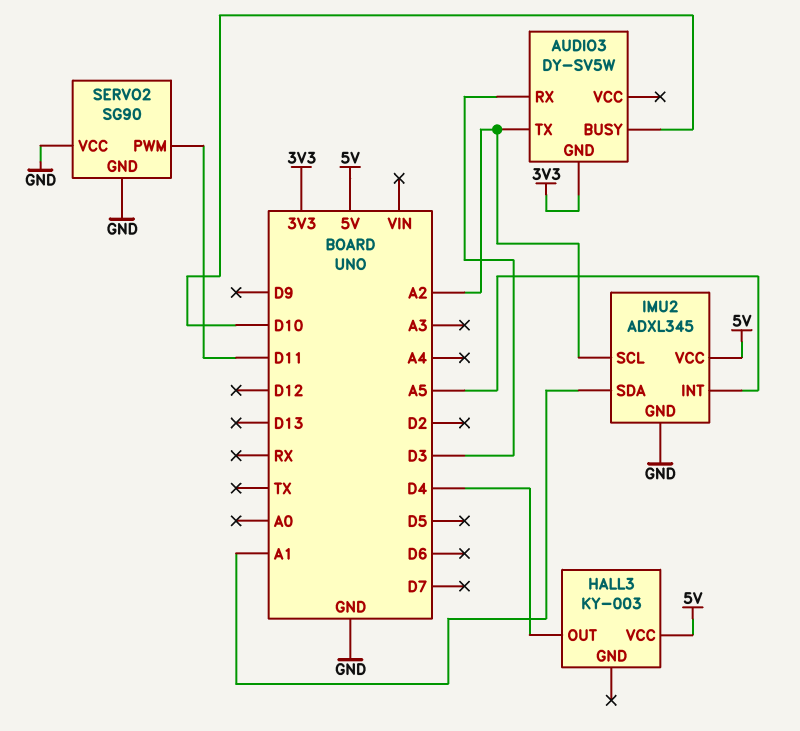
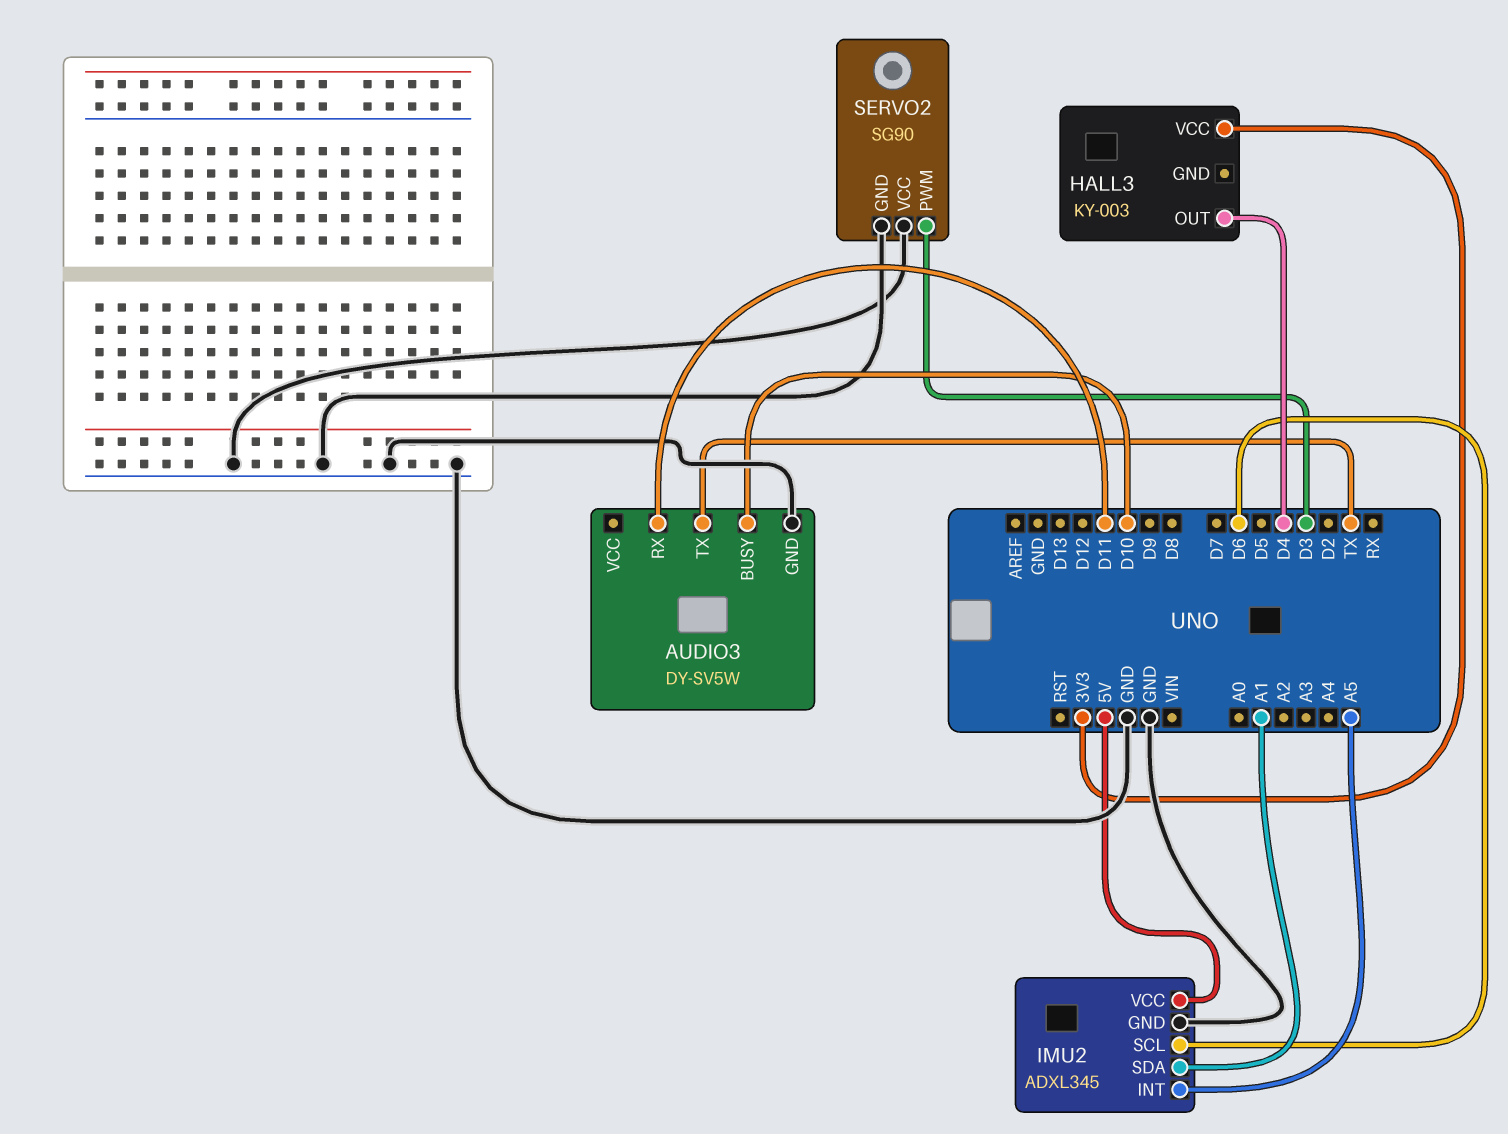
AUDIO3 pin GND: 3V3 -> GND
AUDIO3 pin RX: D3 -> D11
AUDIO3 pin TX: A2 -> TX
HALL3 pin VCC: 5V -> 3V3
IMU2 pin SCL: A2 -> D6
SERVO2 pin PWM: D11 -> D3

